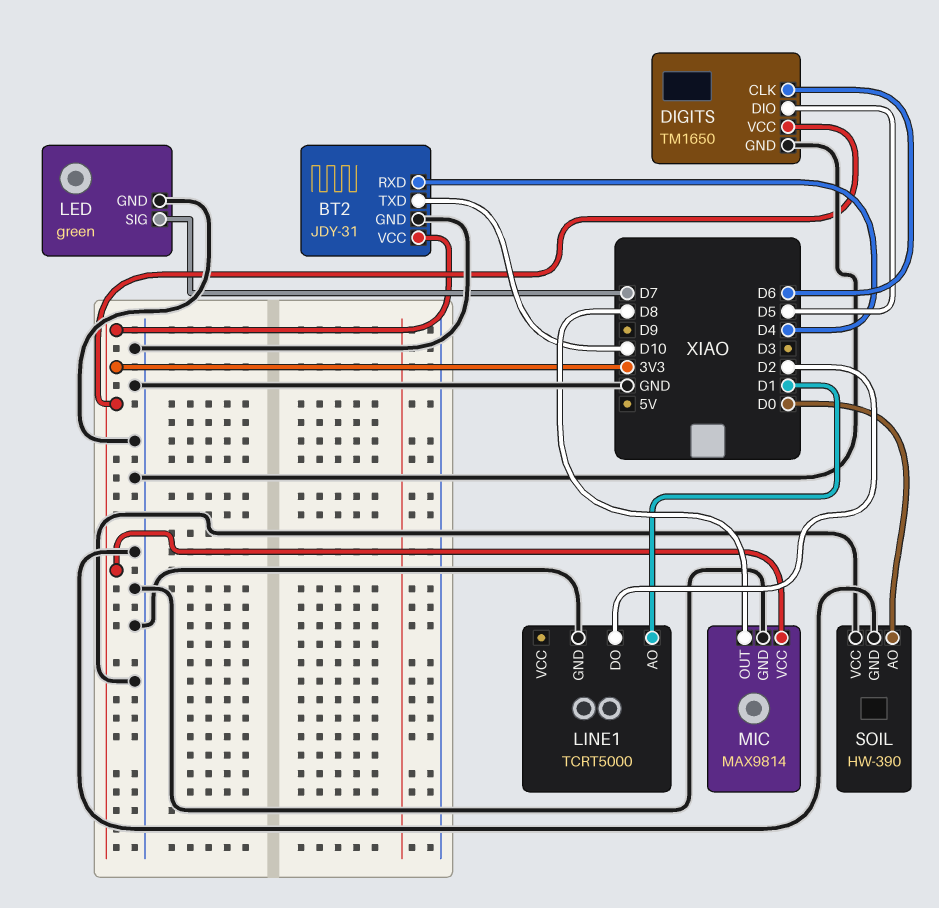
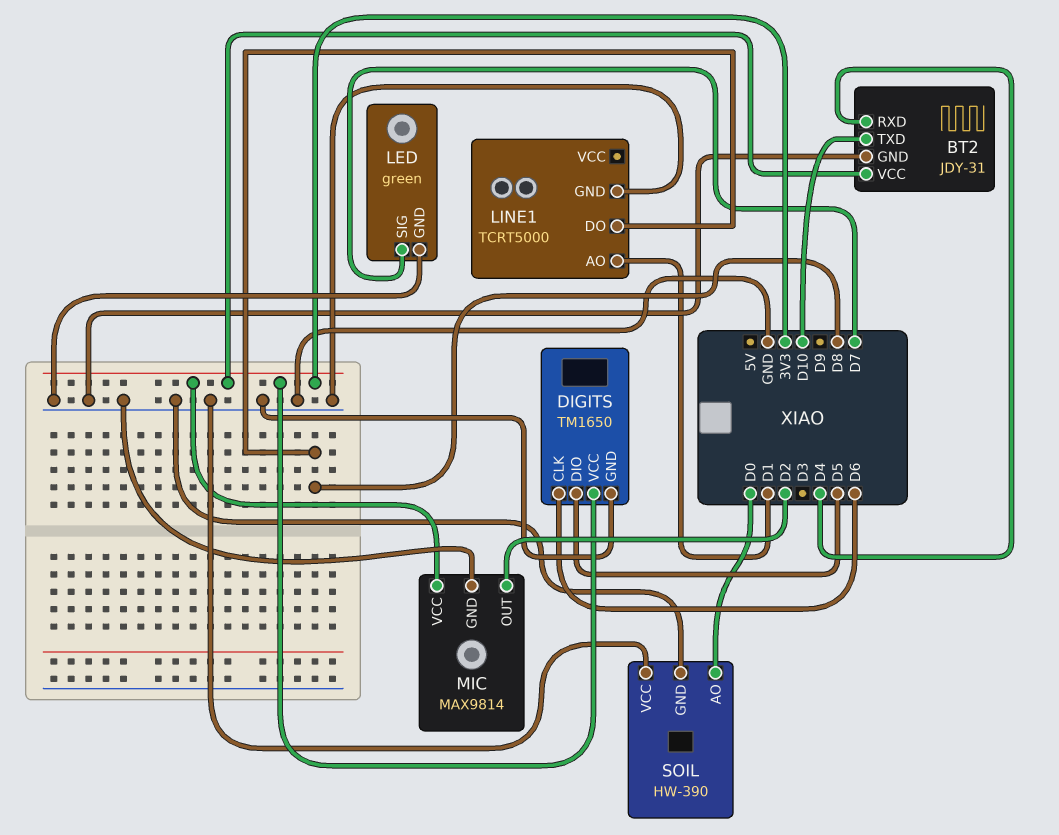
LINE1 pin DO: D2 -> D8
MIC pin OUT: D8 -> D2

